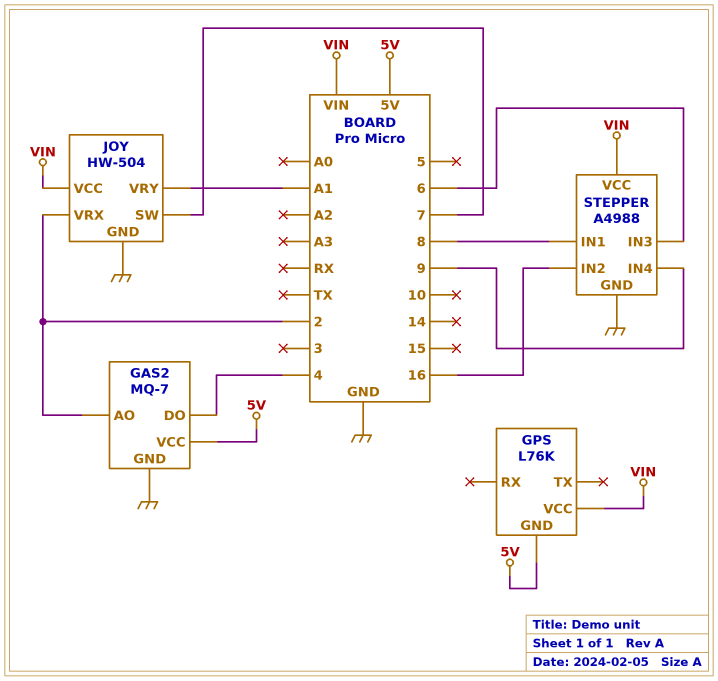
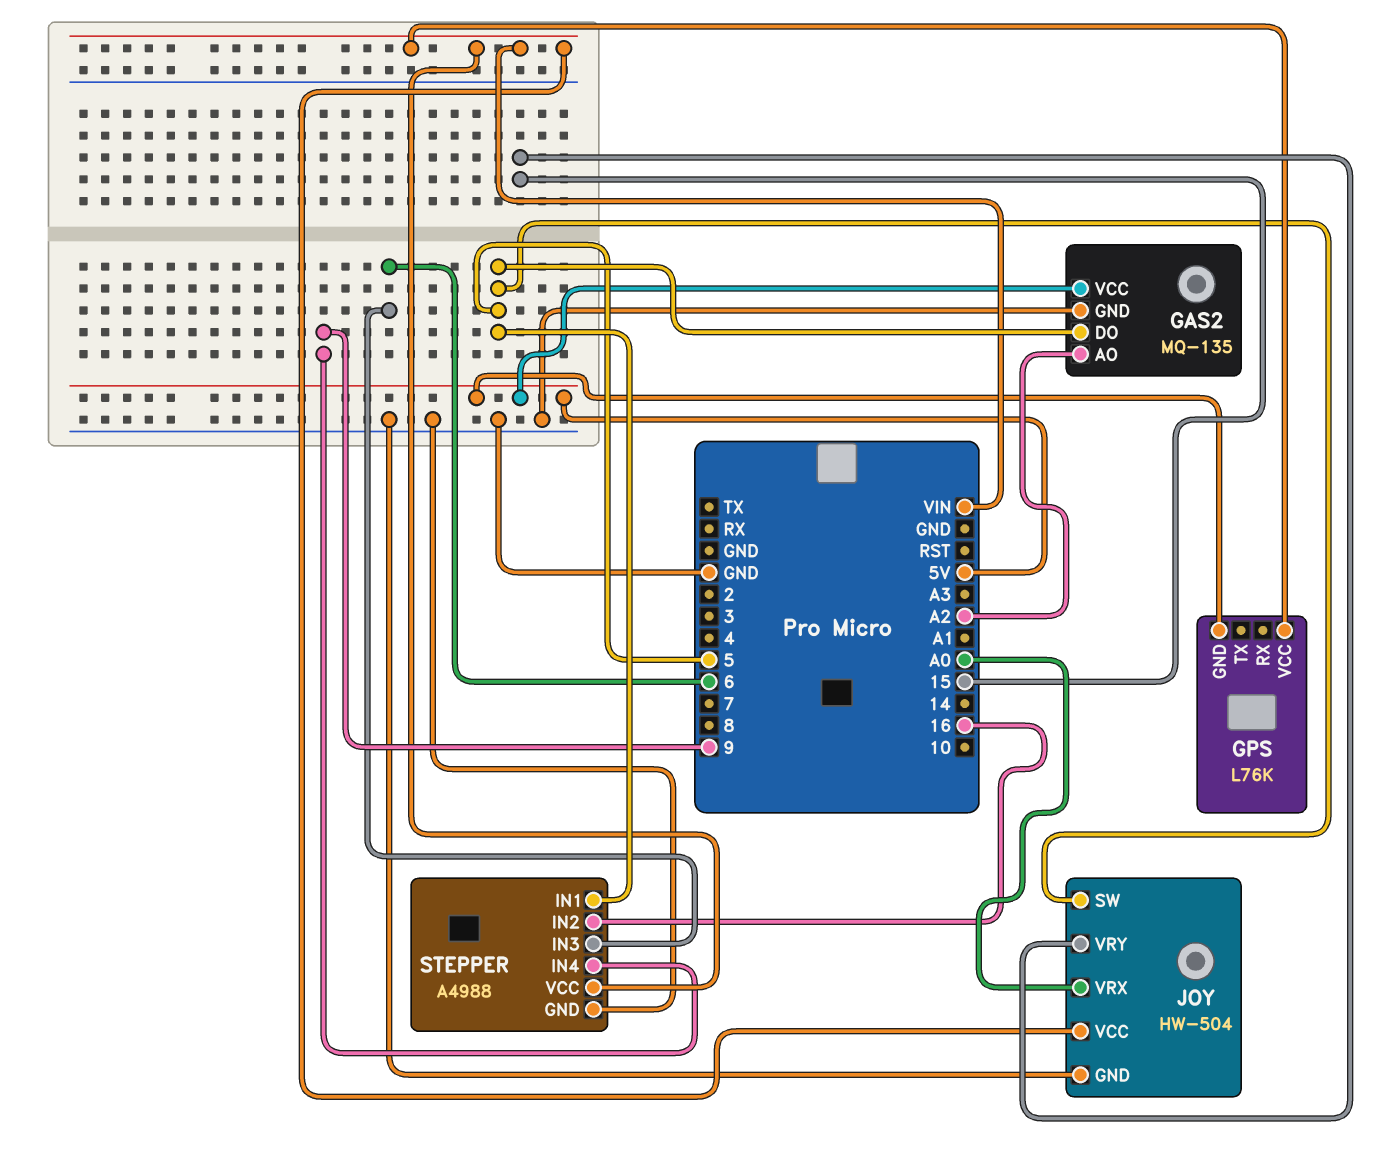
GAS2: MQ-7 -> MQ-135
GAS2 pin AO: 2 -> A2
GAS2 pin DO: 4 -> 5
JOY pin SW: 7 -> 5
JOY pin VRX: 2 -> A0
JOY pin VRY: A1 -> 15
STEPPER pin IN1: 8 -> 5

